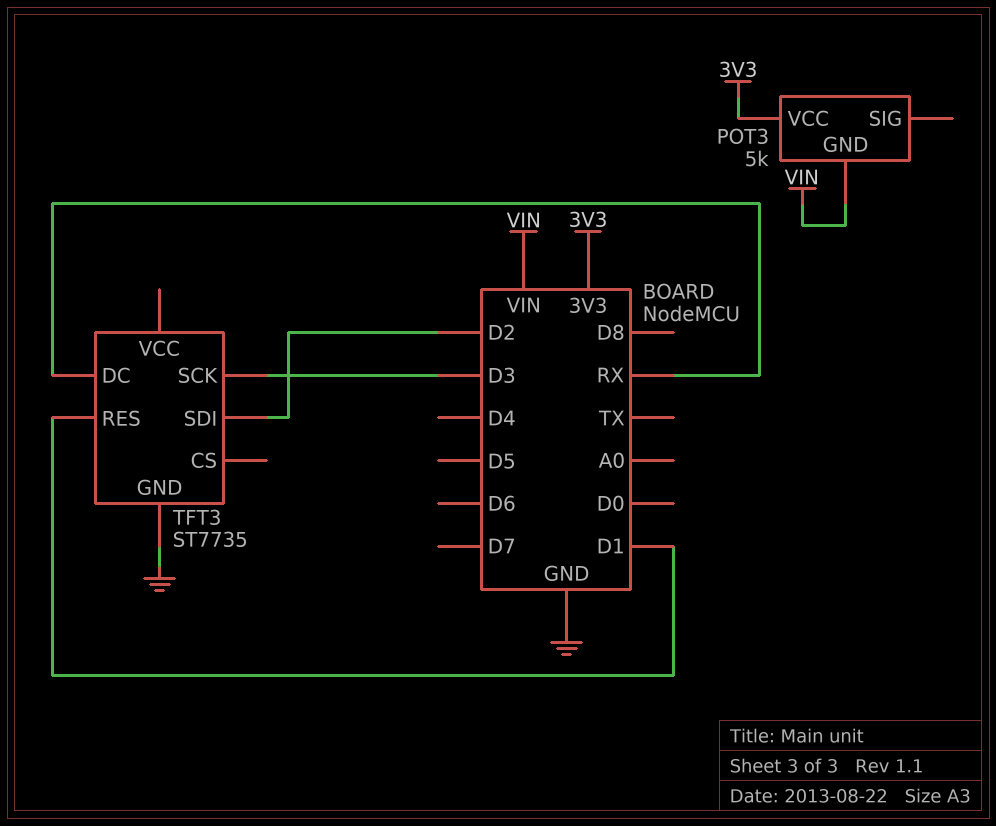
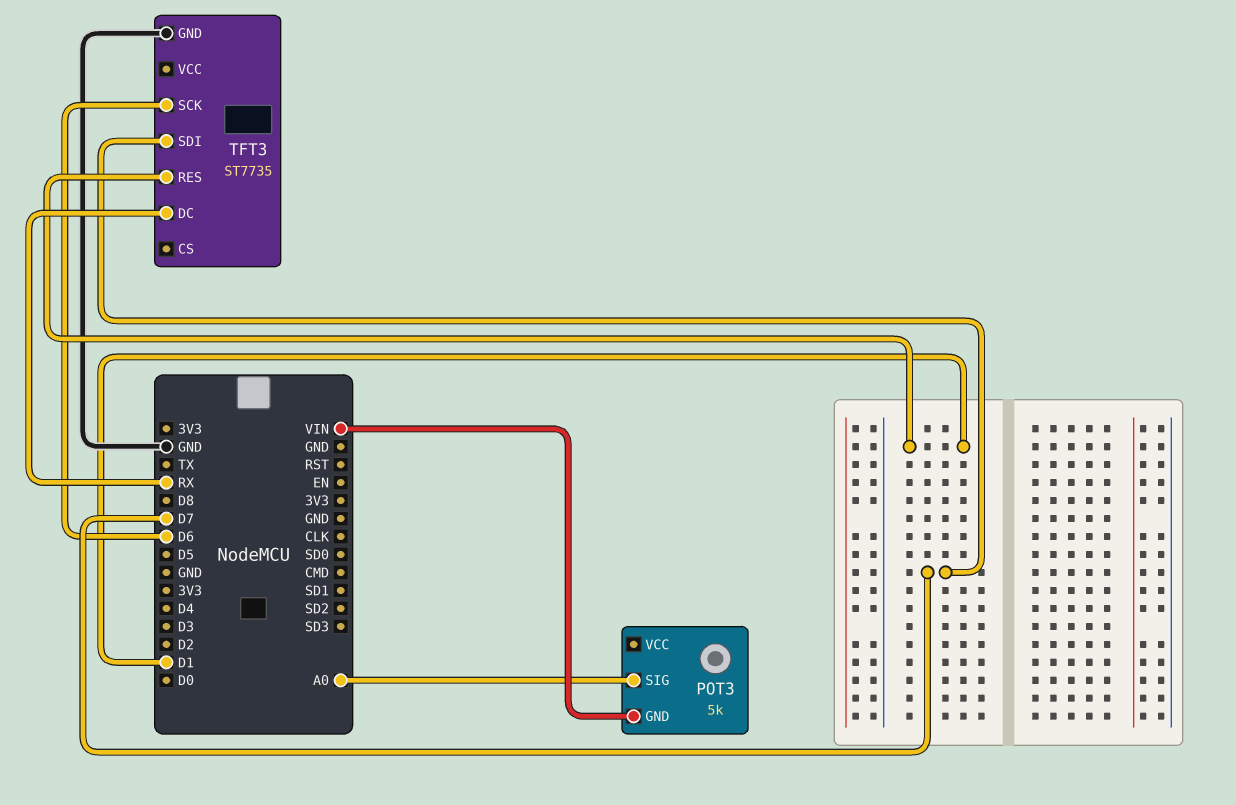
POT3 pin SIG: none -> A0
POT3 pin VCC: 3V3 -> none
TFT3 pin SCK: D3 -> D6
TFT3 pin SDI: D2 -> D7

